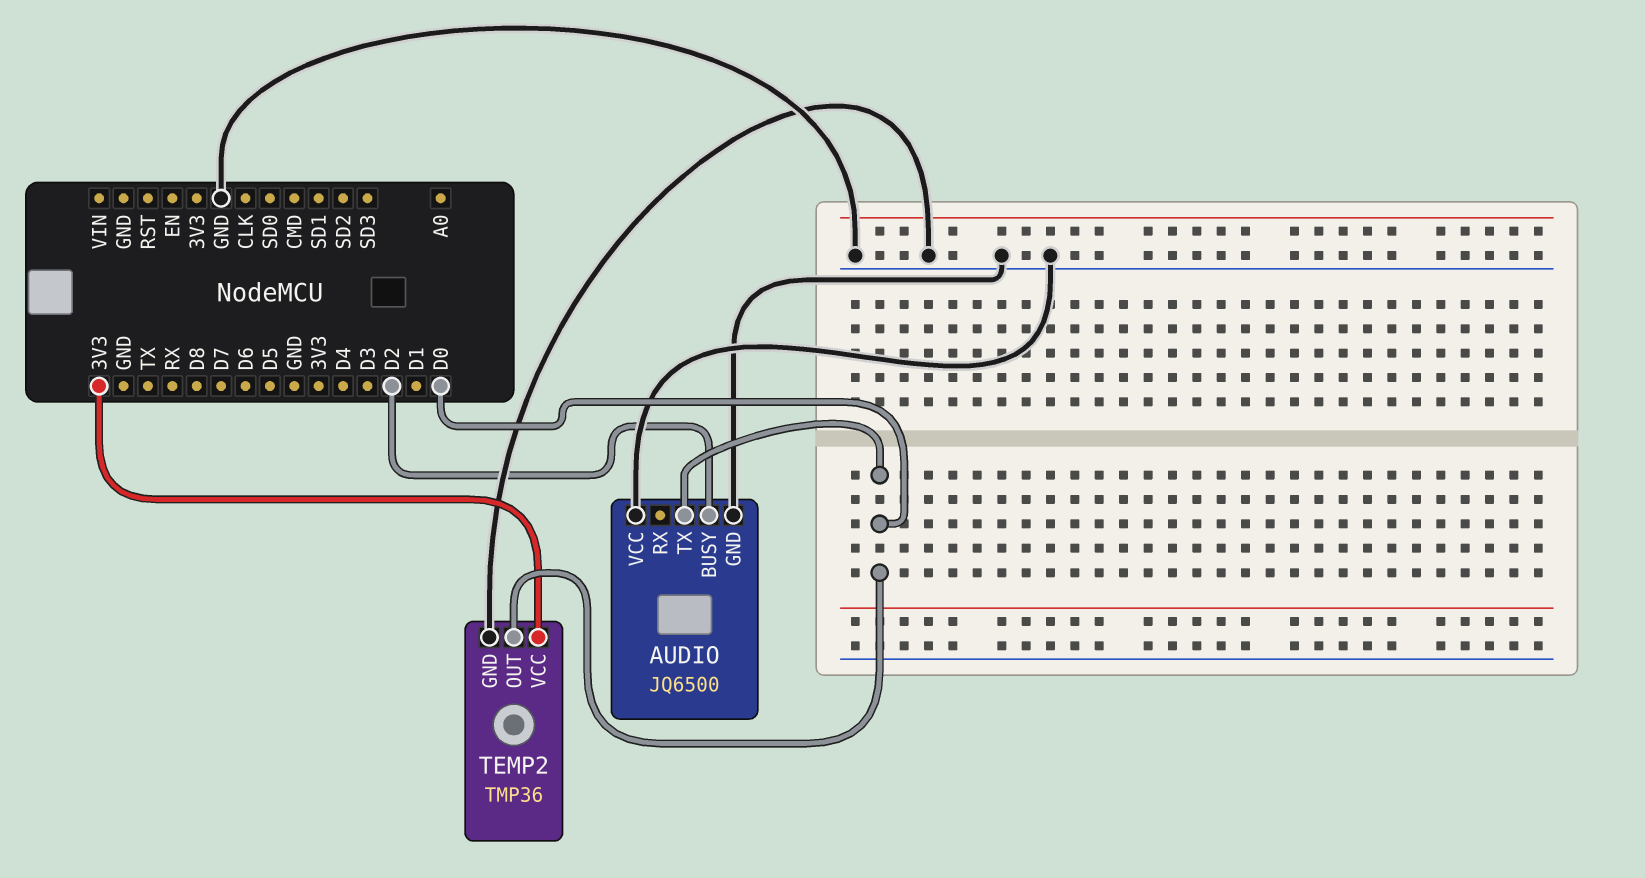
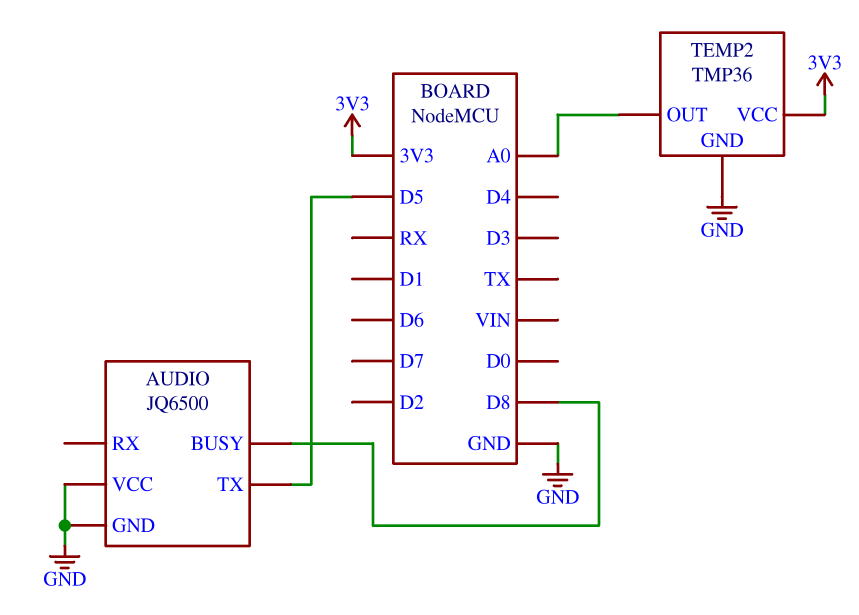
AUDIO pin BUSY: D2 -> D8
AUDIO pin TX: D0 -> D5
TEMP2 pin OUT: D0 -> A0

